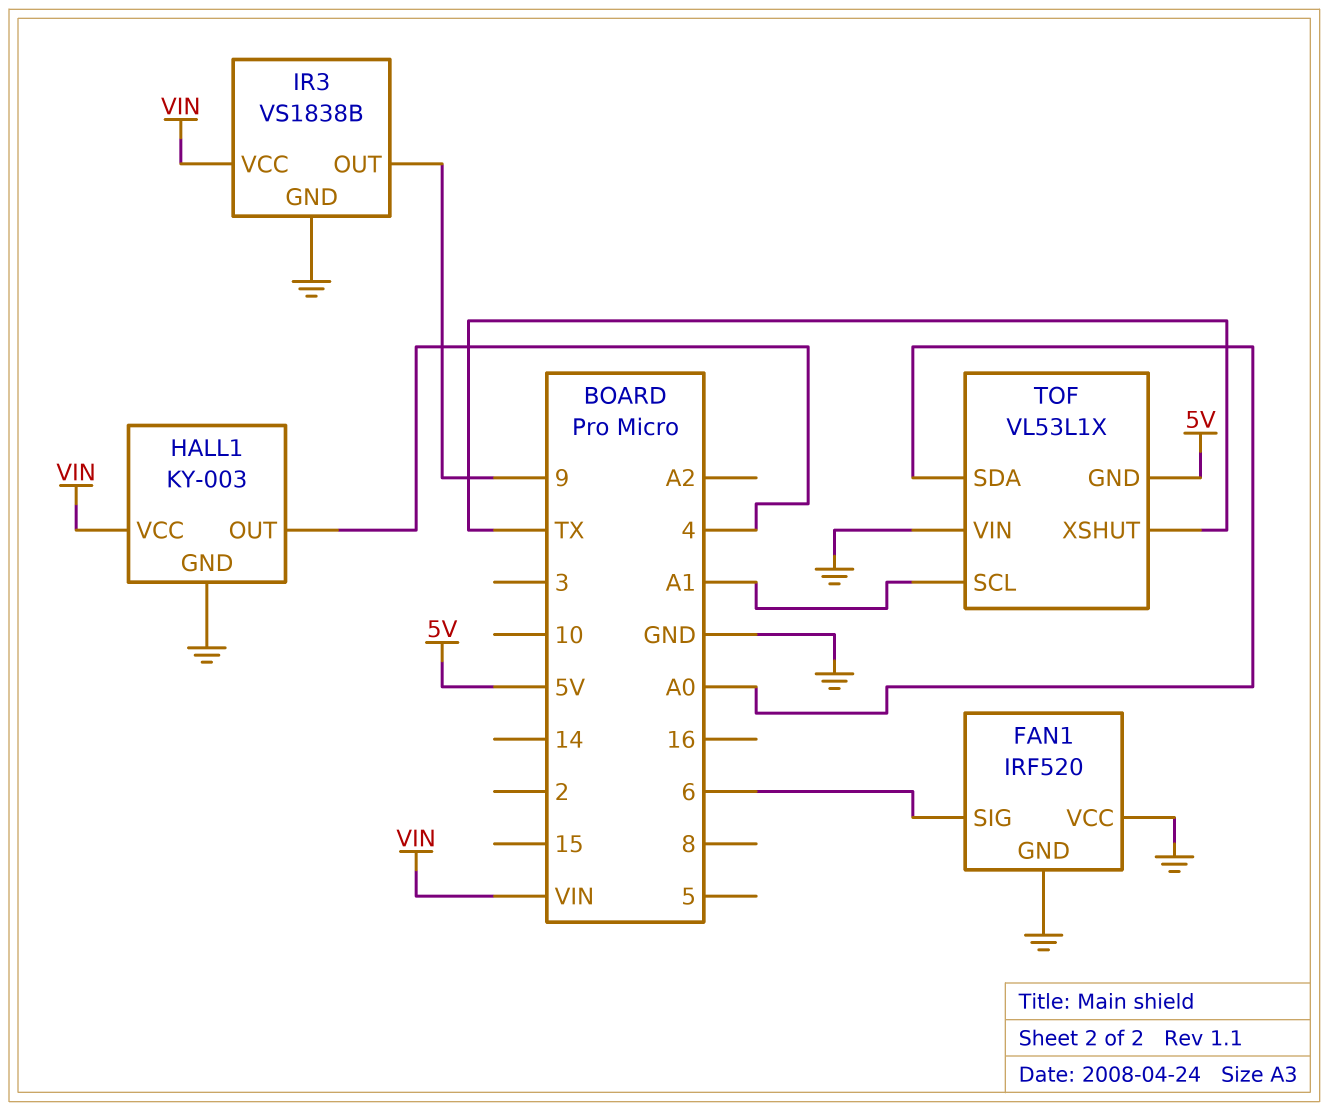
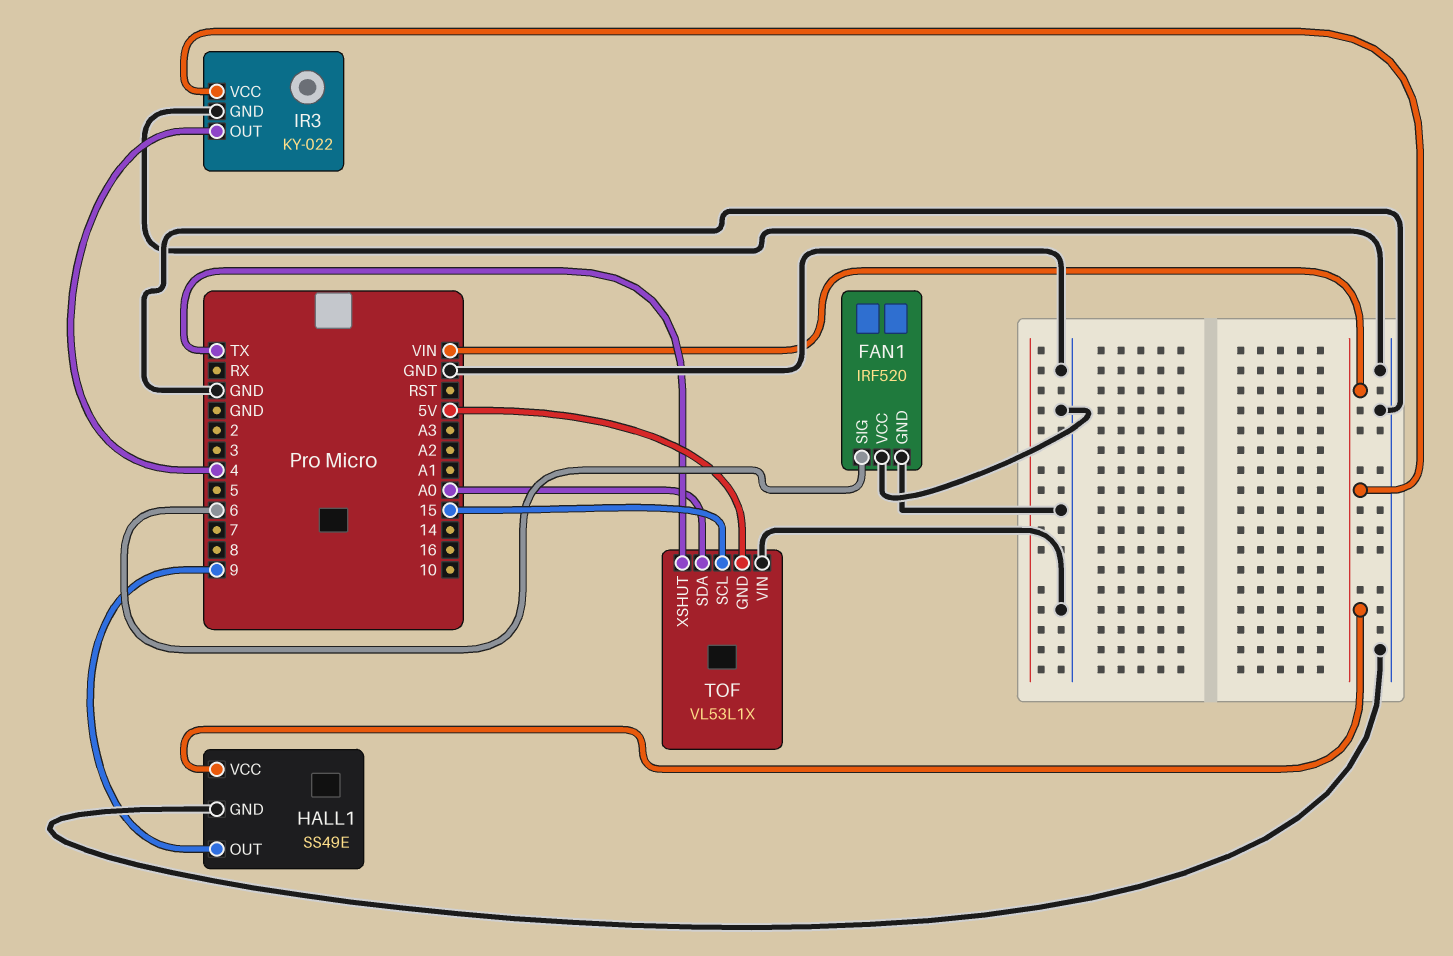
HALL1: KY-003 -> SS49E
HALL1 pin OUT: 4 -> 9
IR3: VS1838B -> KY-022
IR3 pin OUT: 9 -> 4
TOF pin SCL: A1 -> 15

